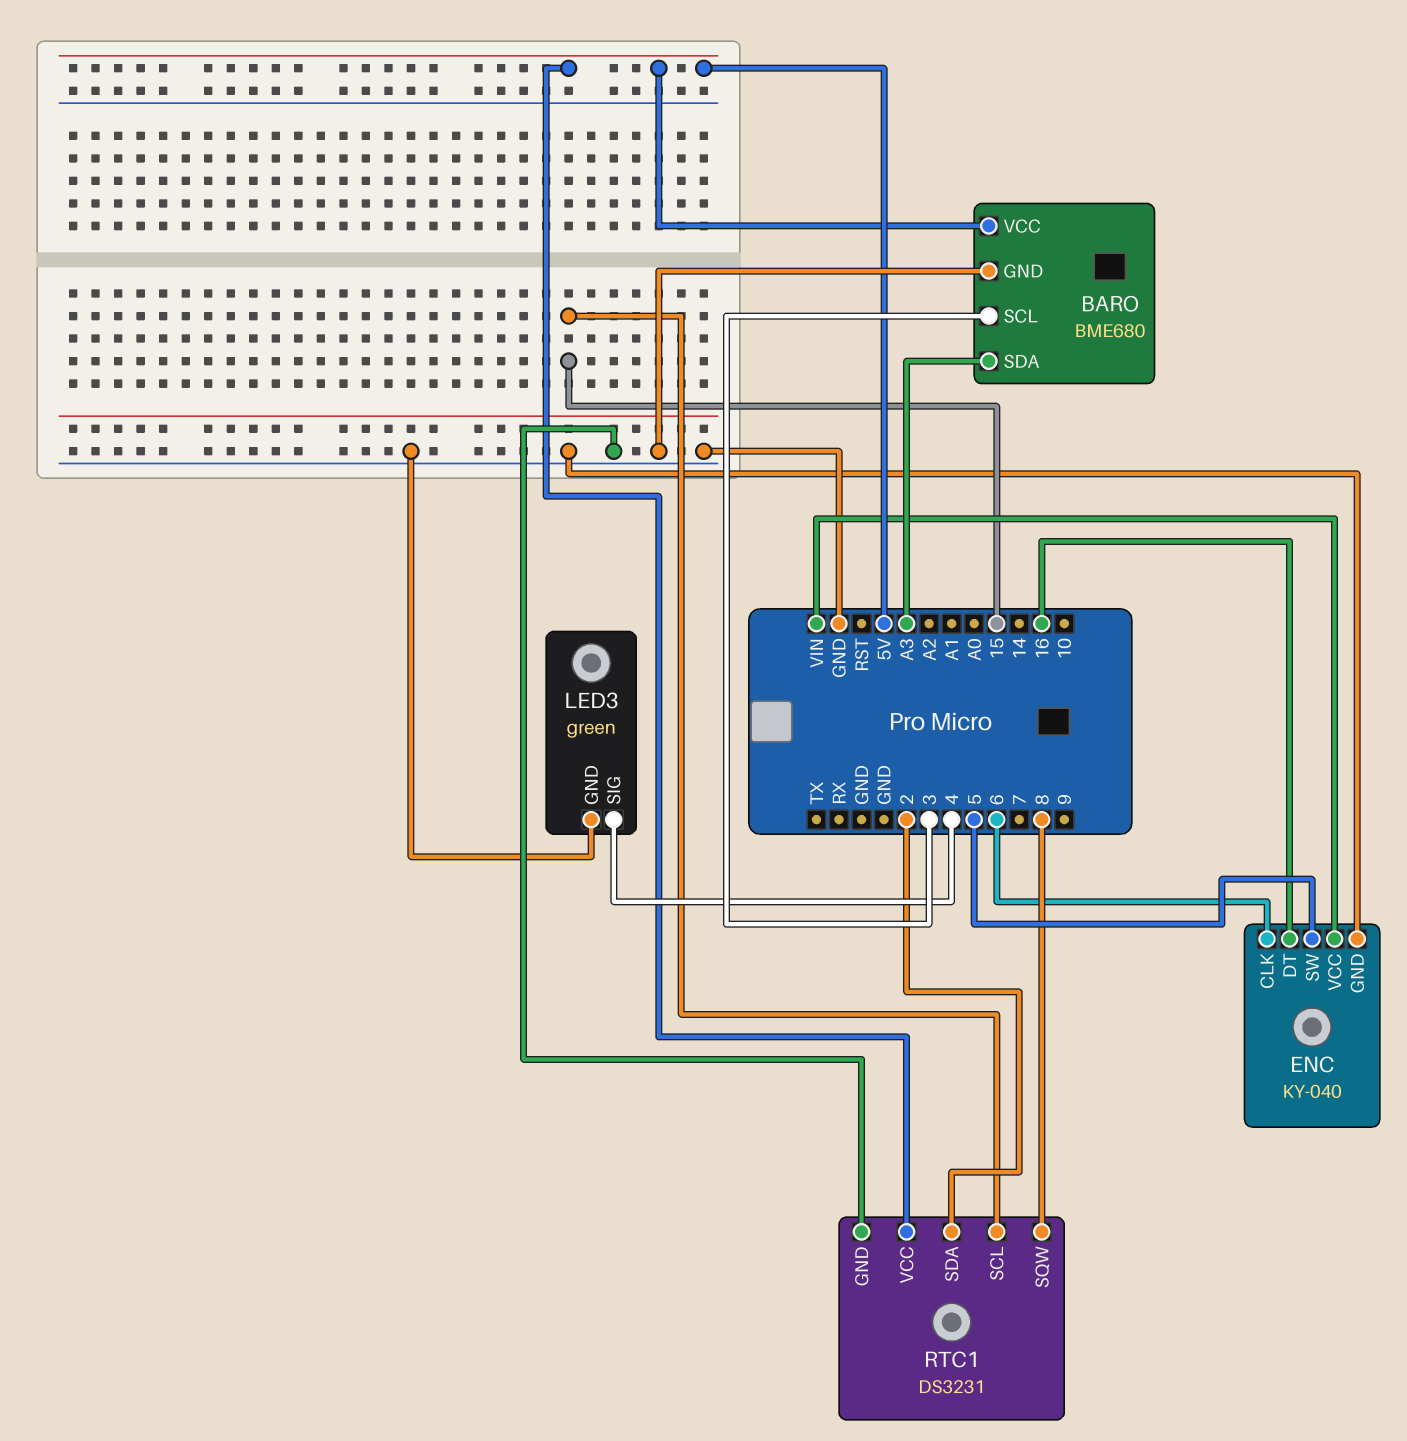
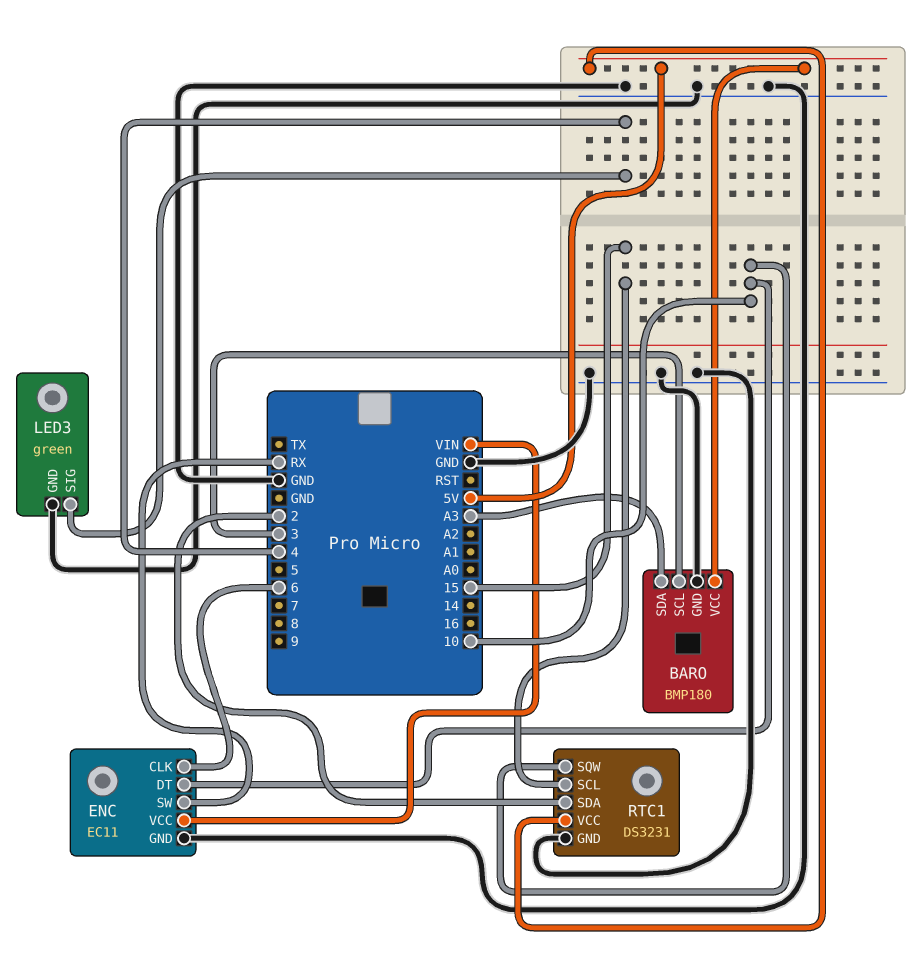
BARO: BME680 -> BMP180
ENC: KY-040 -> EC11
ENC pin DT: 16 -> 10
ENC pin SW: 5 -> RX
RTC1 pin SQW: 8 -> 10

